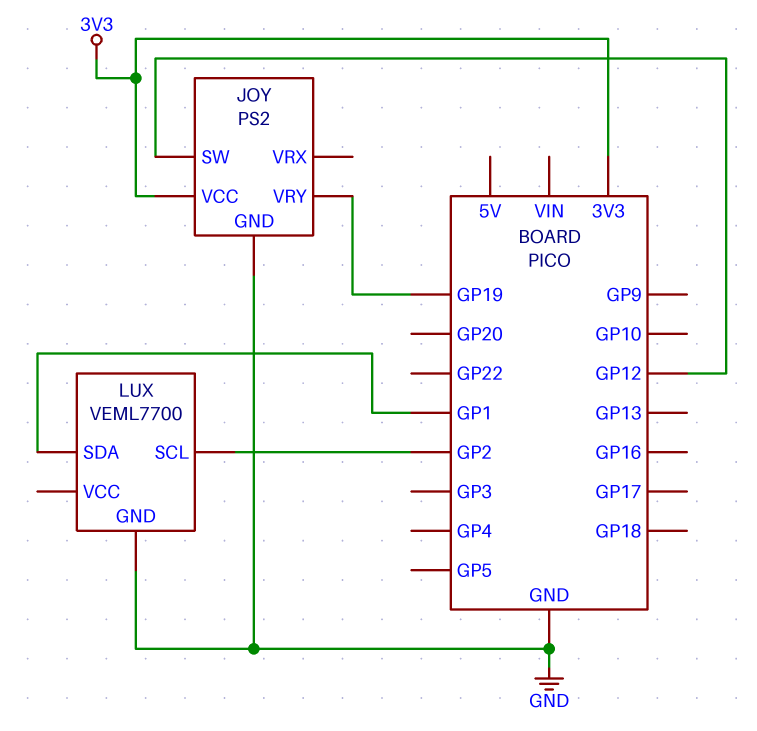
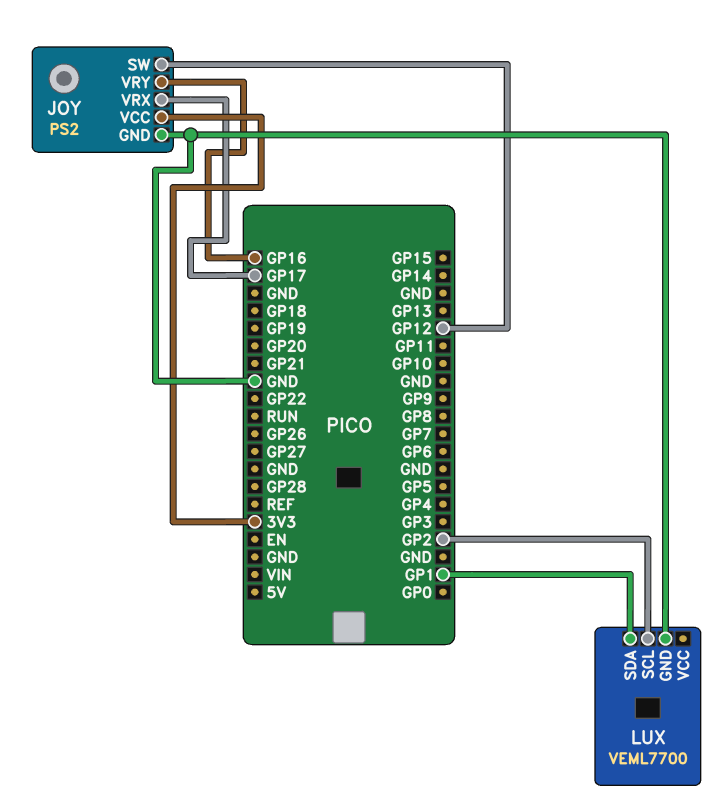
JOY pin VRX: none -> GP17
JOY pin VRY: GP19 -> GP16

